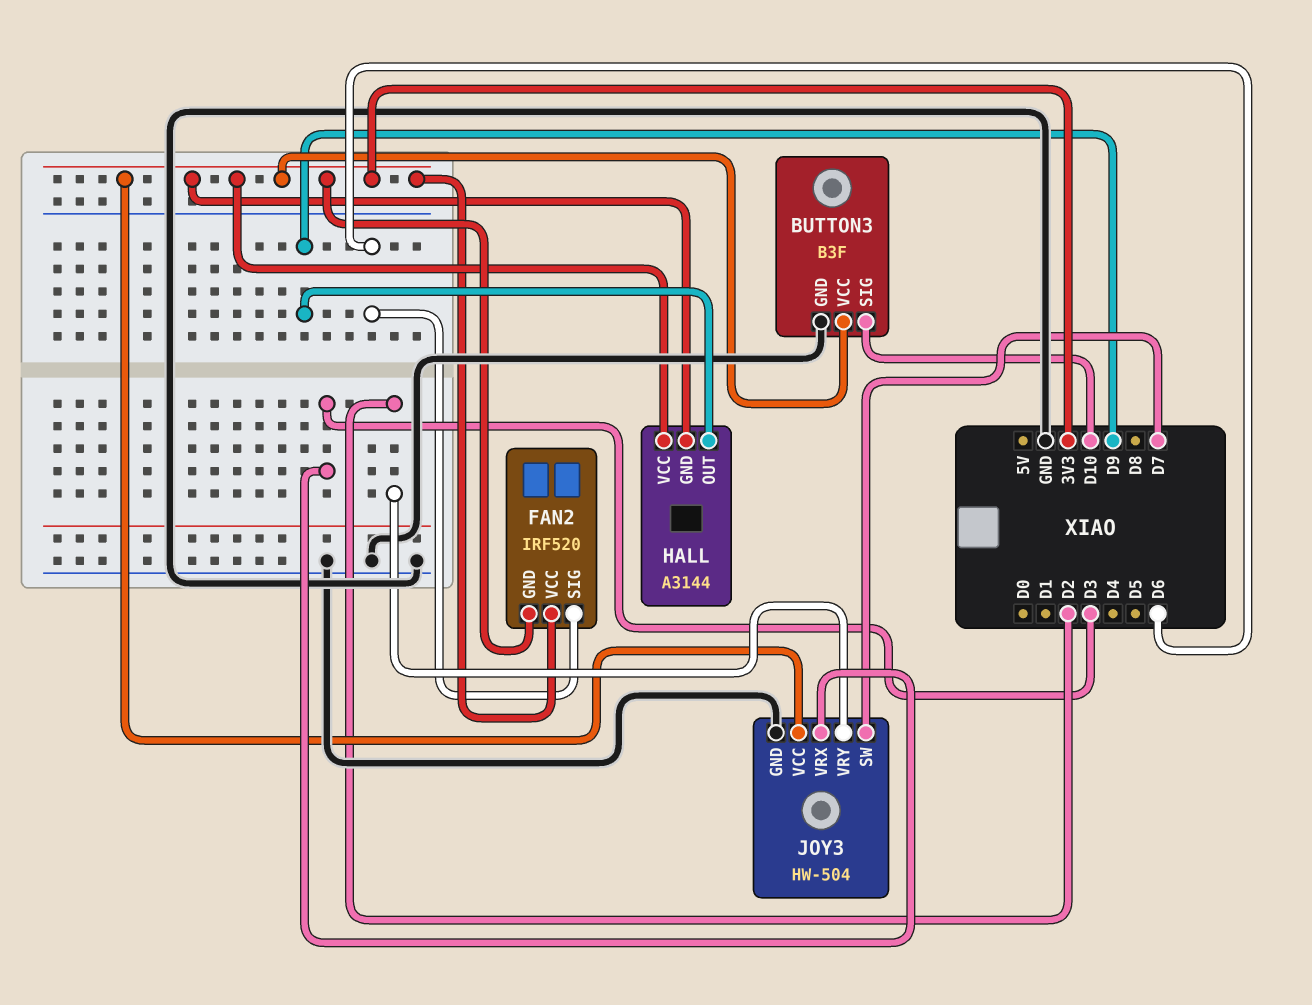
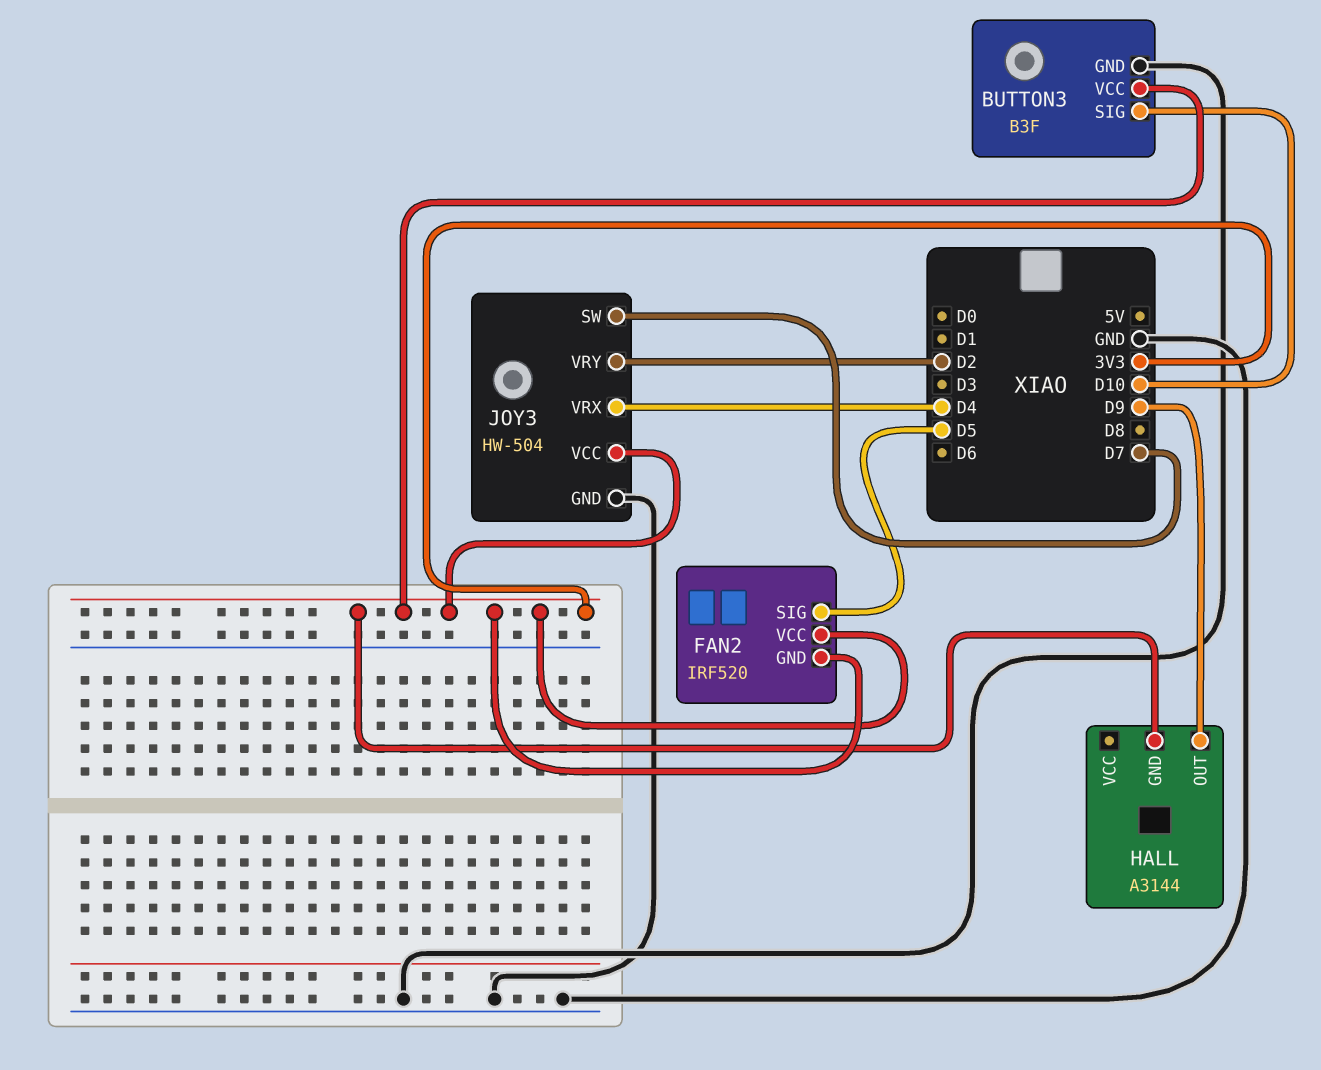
FAN2 pin SIG: D6 -> D5
HALL pin VCC: 3V3 -> none
JOY3 pin VRX: D3 -> D4

